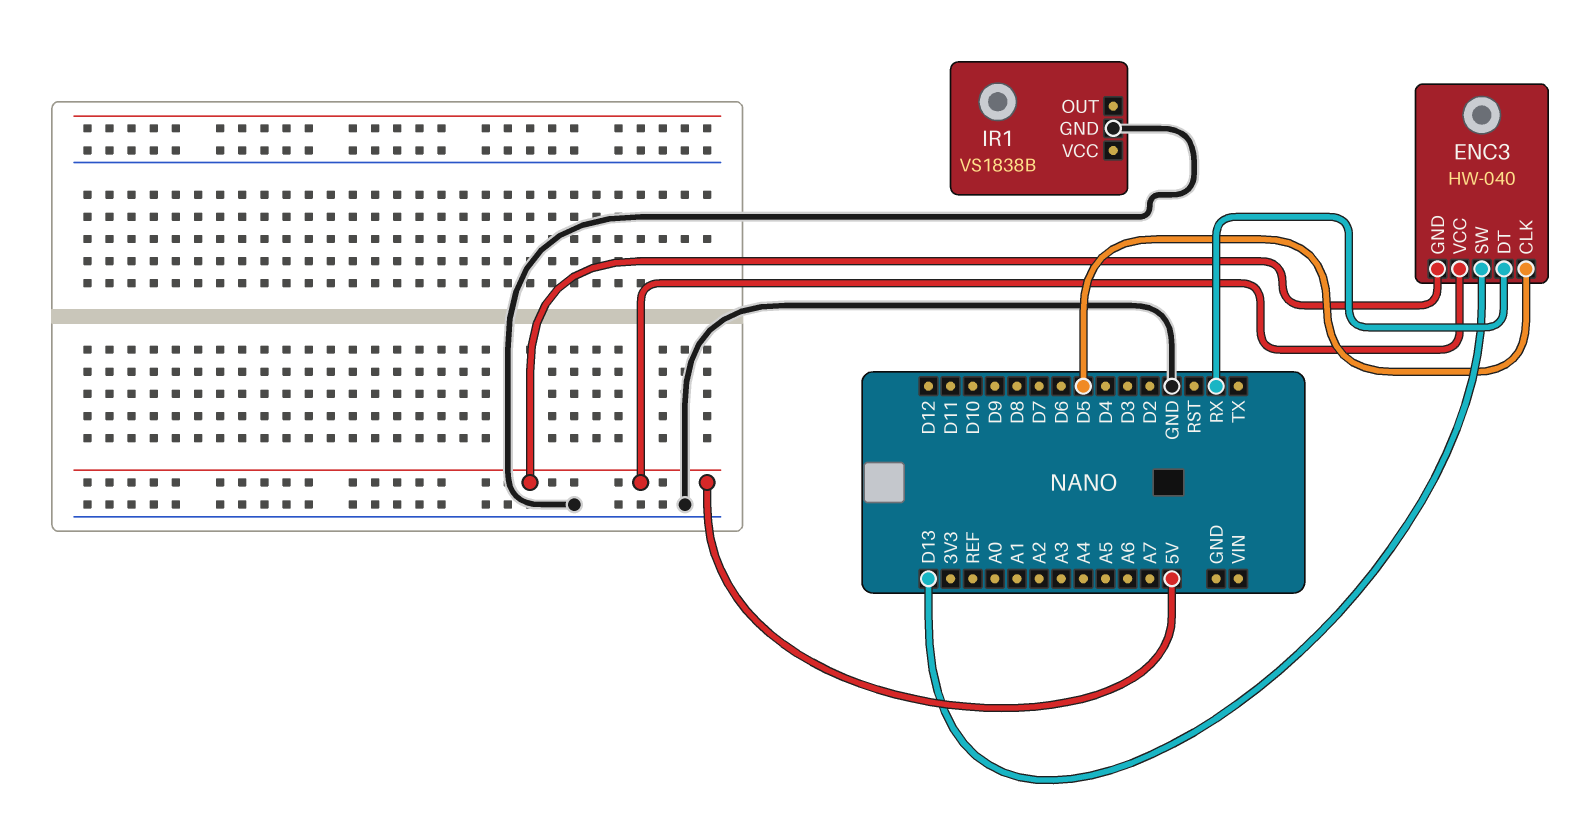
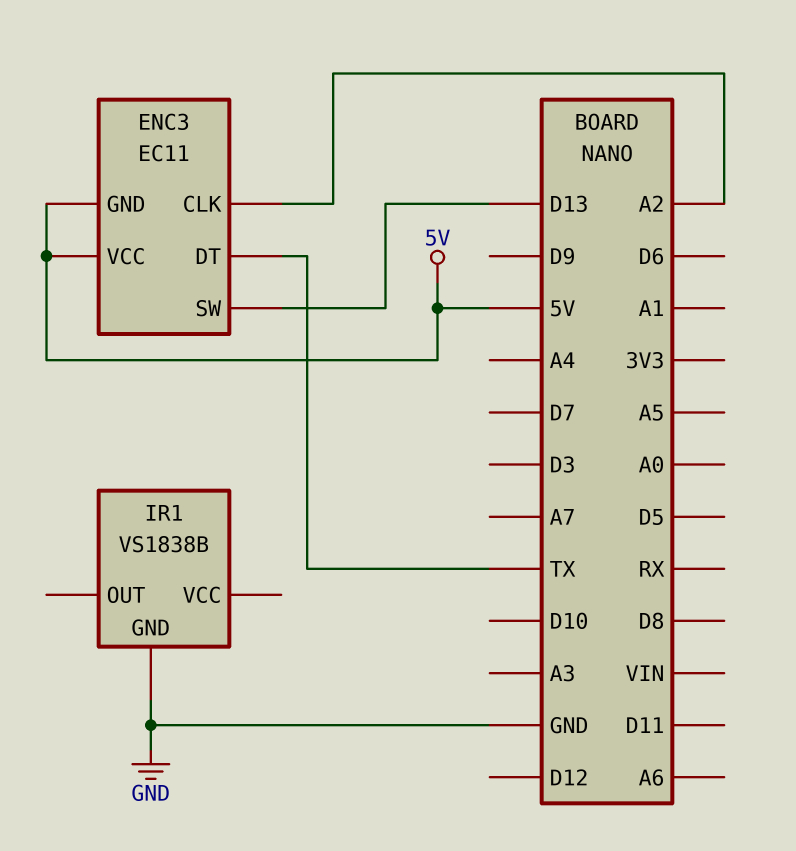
ENC3: HW-040 -> EC11
ENC3 pin CLK: D5 -> A2
ENC3 pin DT: RX -> TX

